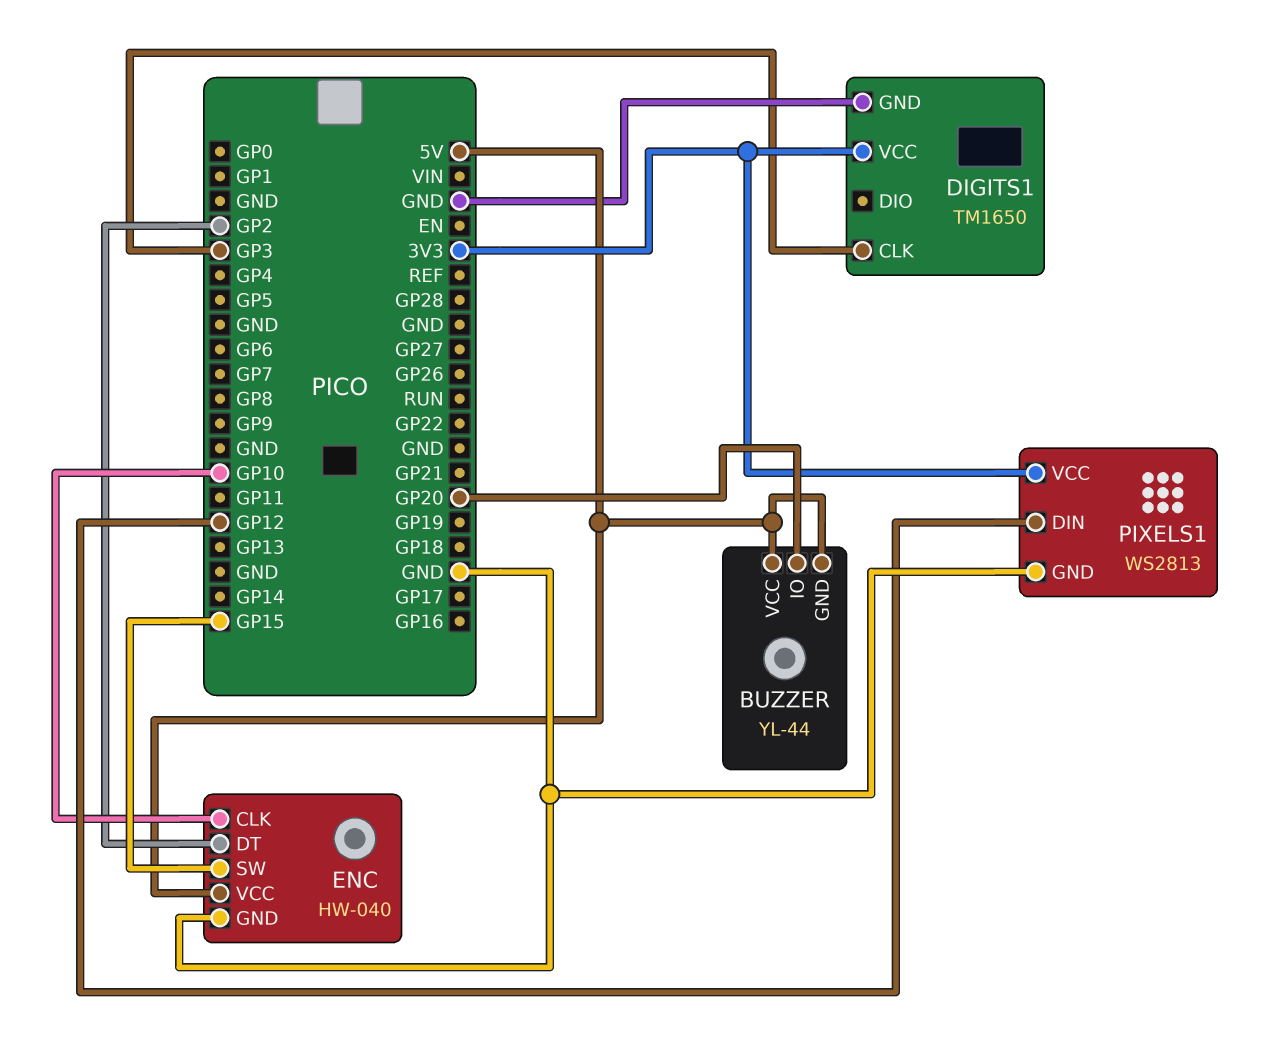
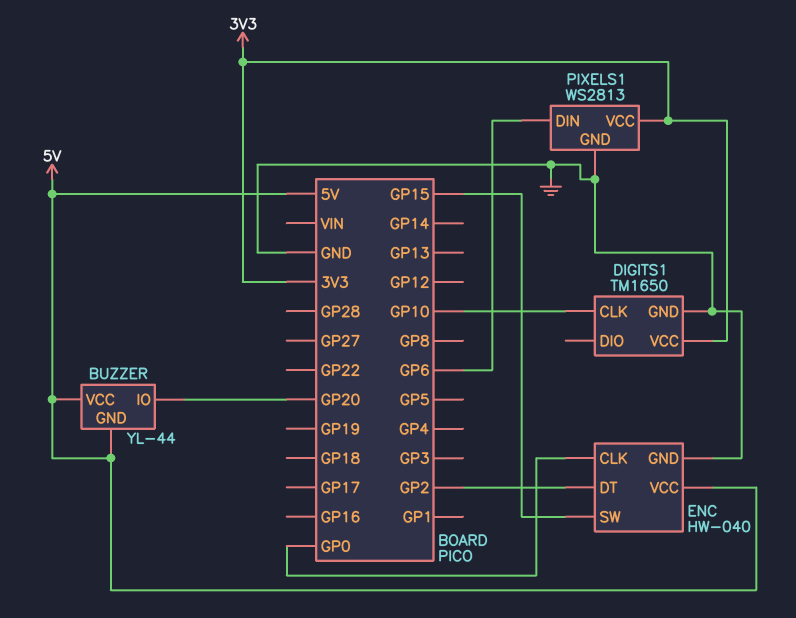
DIGITS1 pin CLK: GP3 -> GP10
ENC pin CLK: GP10 -> GP0
PIXELS1 pin DIN: GP12 -> GP6

